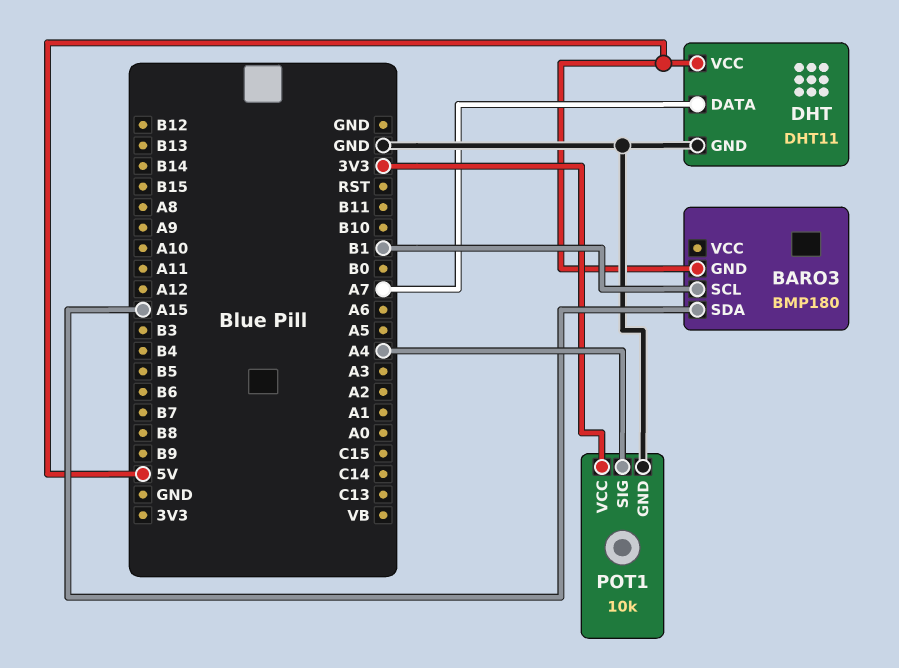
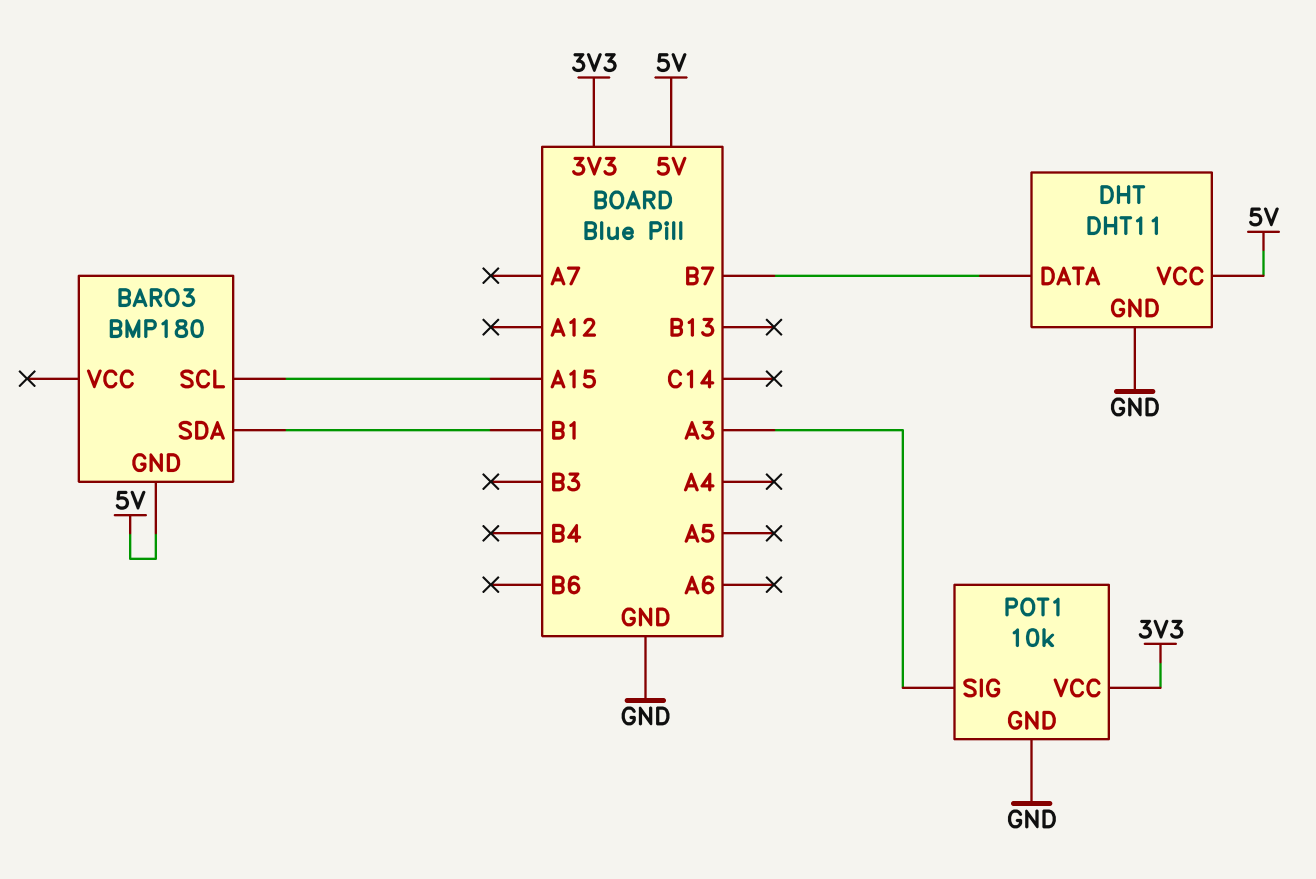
BARO3 pin SCL: B1 -> A15
BARO3 pin SDA: A15 -> B1
DHT pin DATA: A7 -> B7
POT1 pin SIG: A4 -> A3

